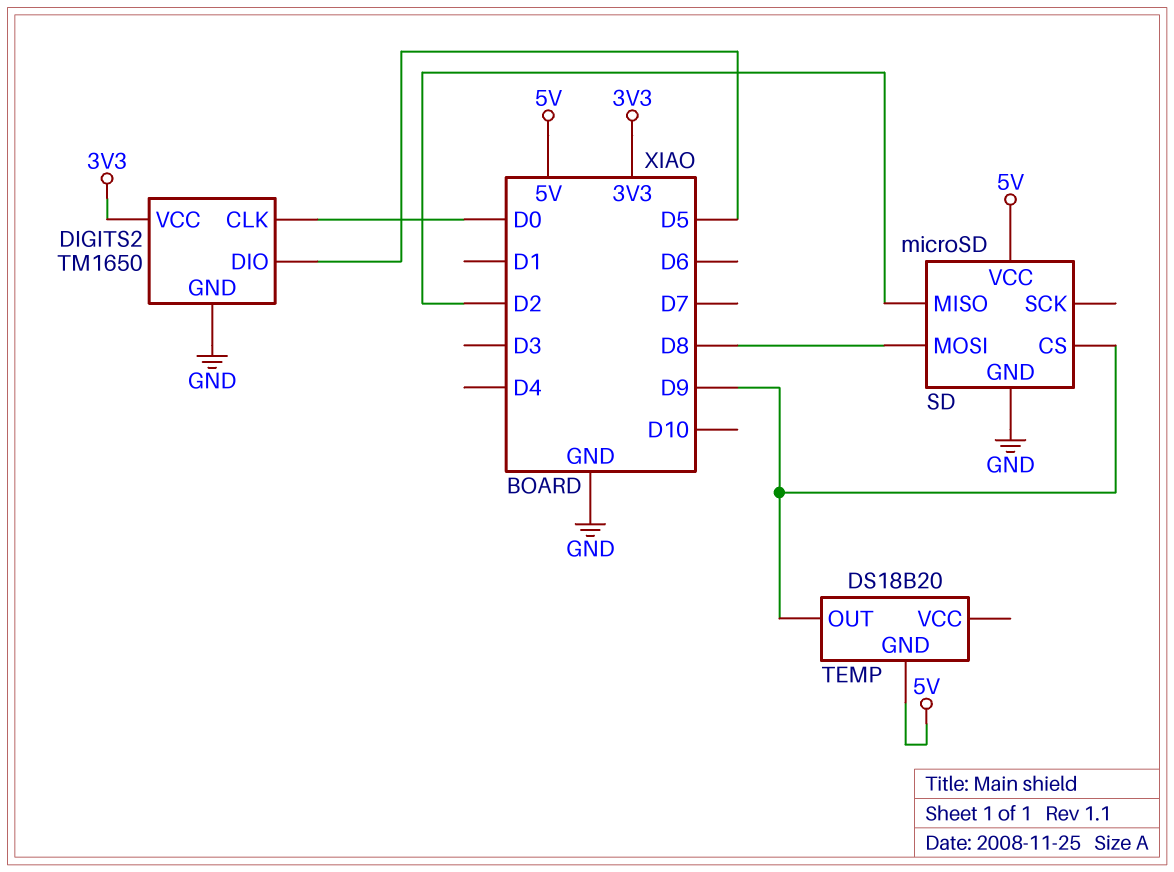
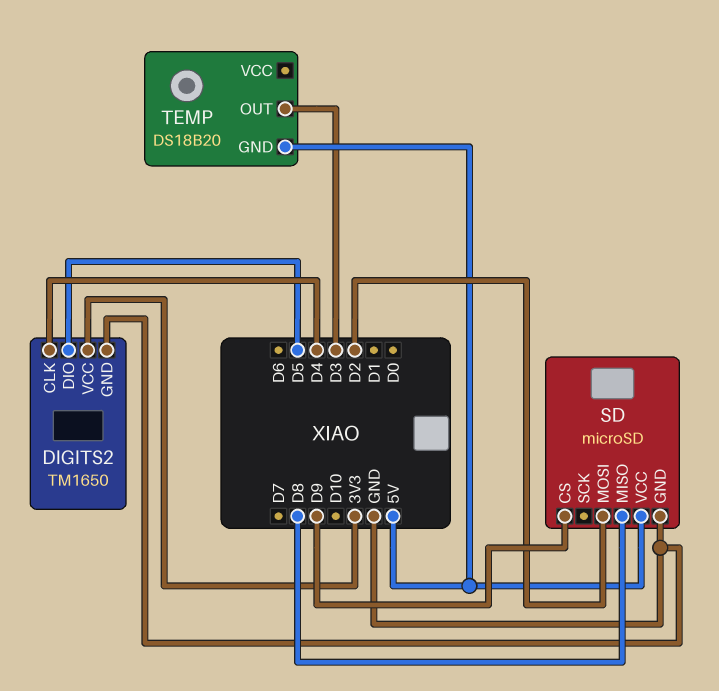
DIGITS2 pin CLK: D0 -> D4
SD pin MISO: D2 -> D8
SD pin MOSI: D8 -> D2
TEMP pin OUT: D9 -> D3

